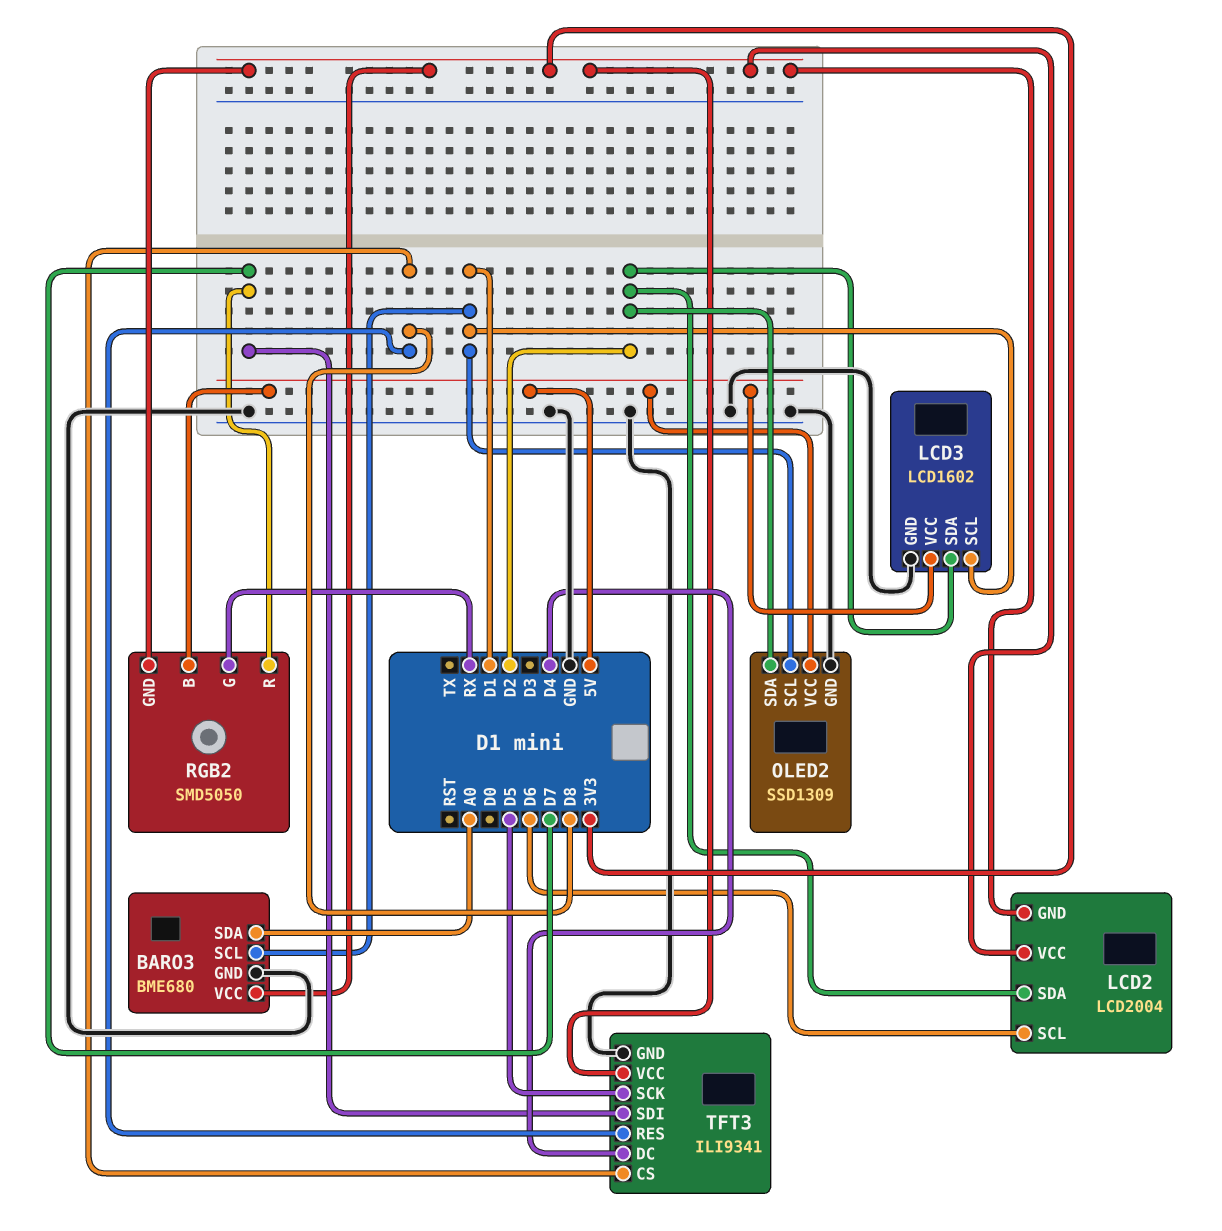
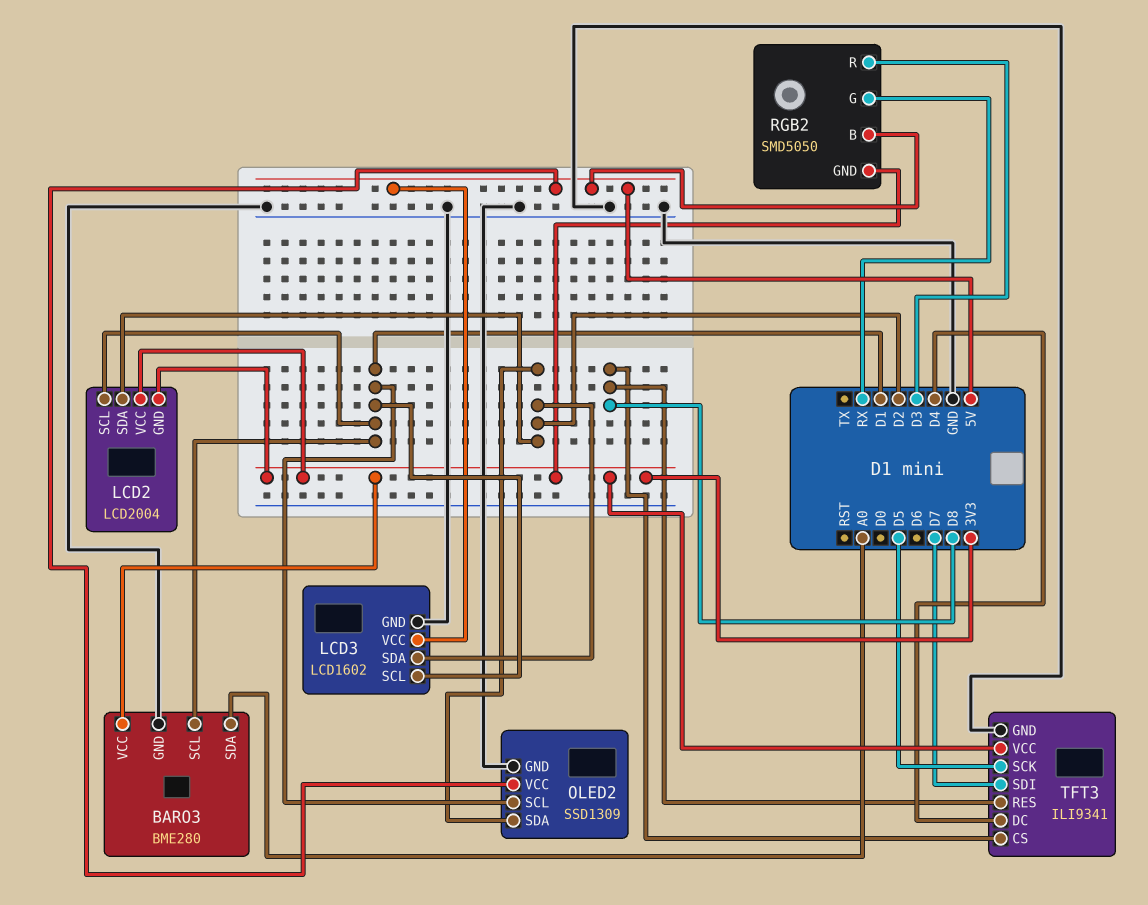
BARO3: BME680 -> BME280
LCD2 pin SCL: D6 -> D1
RGB2 pin R: D7 -> D3

